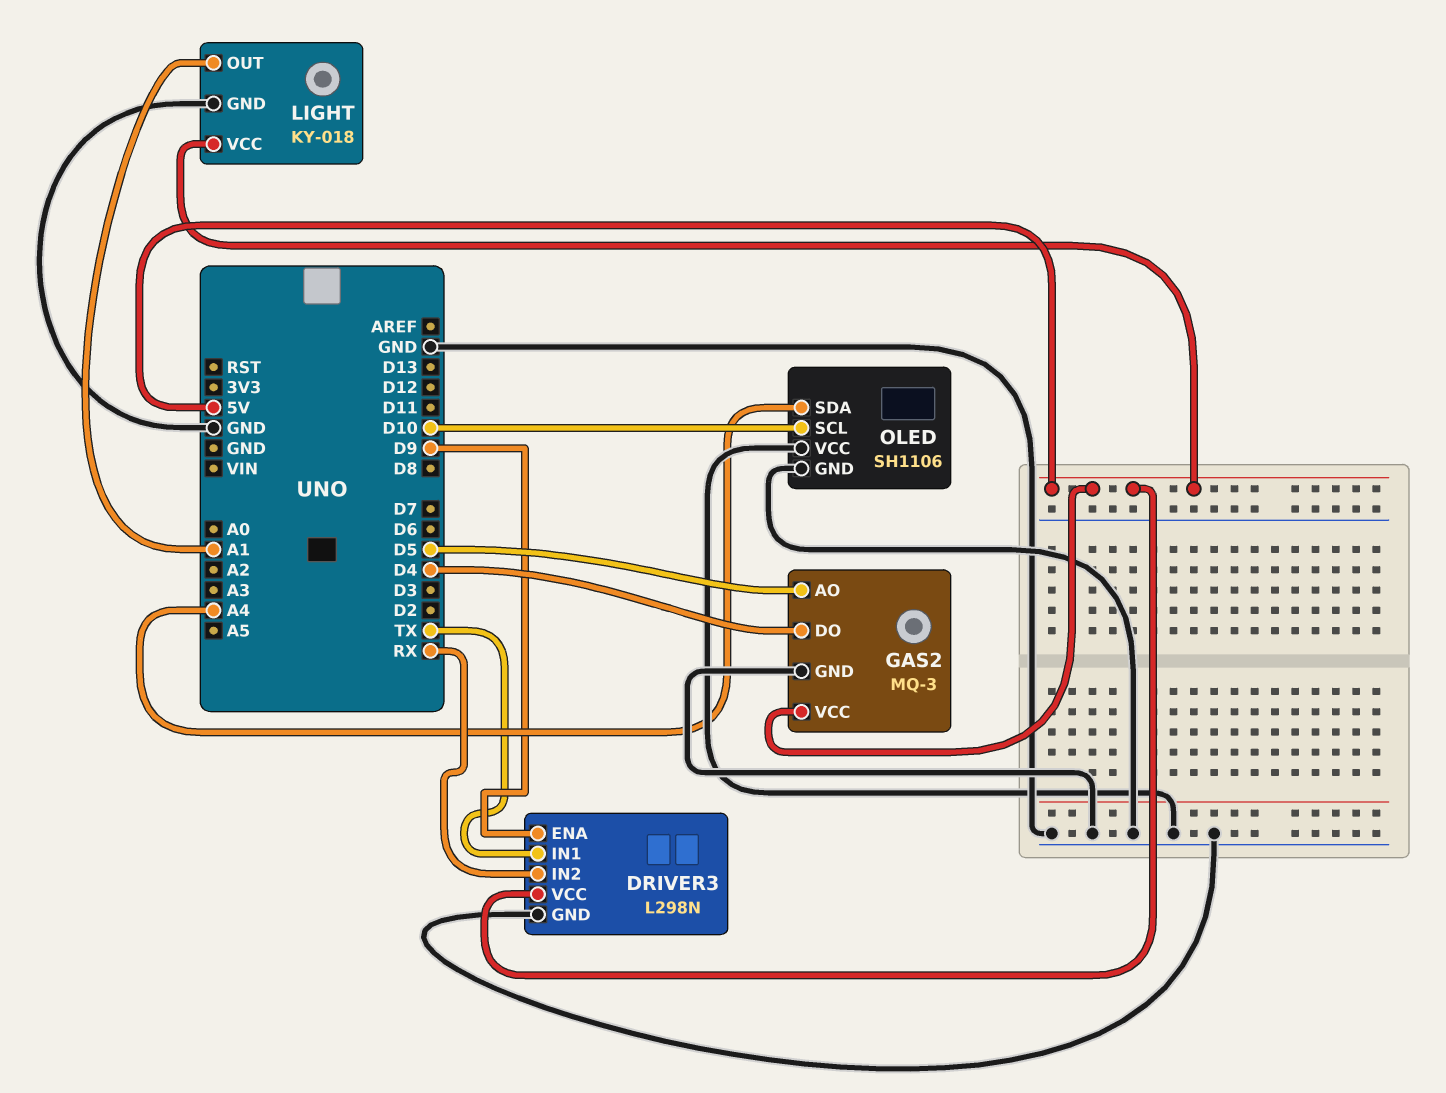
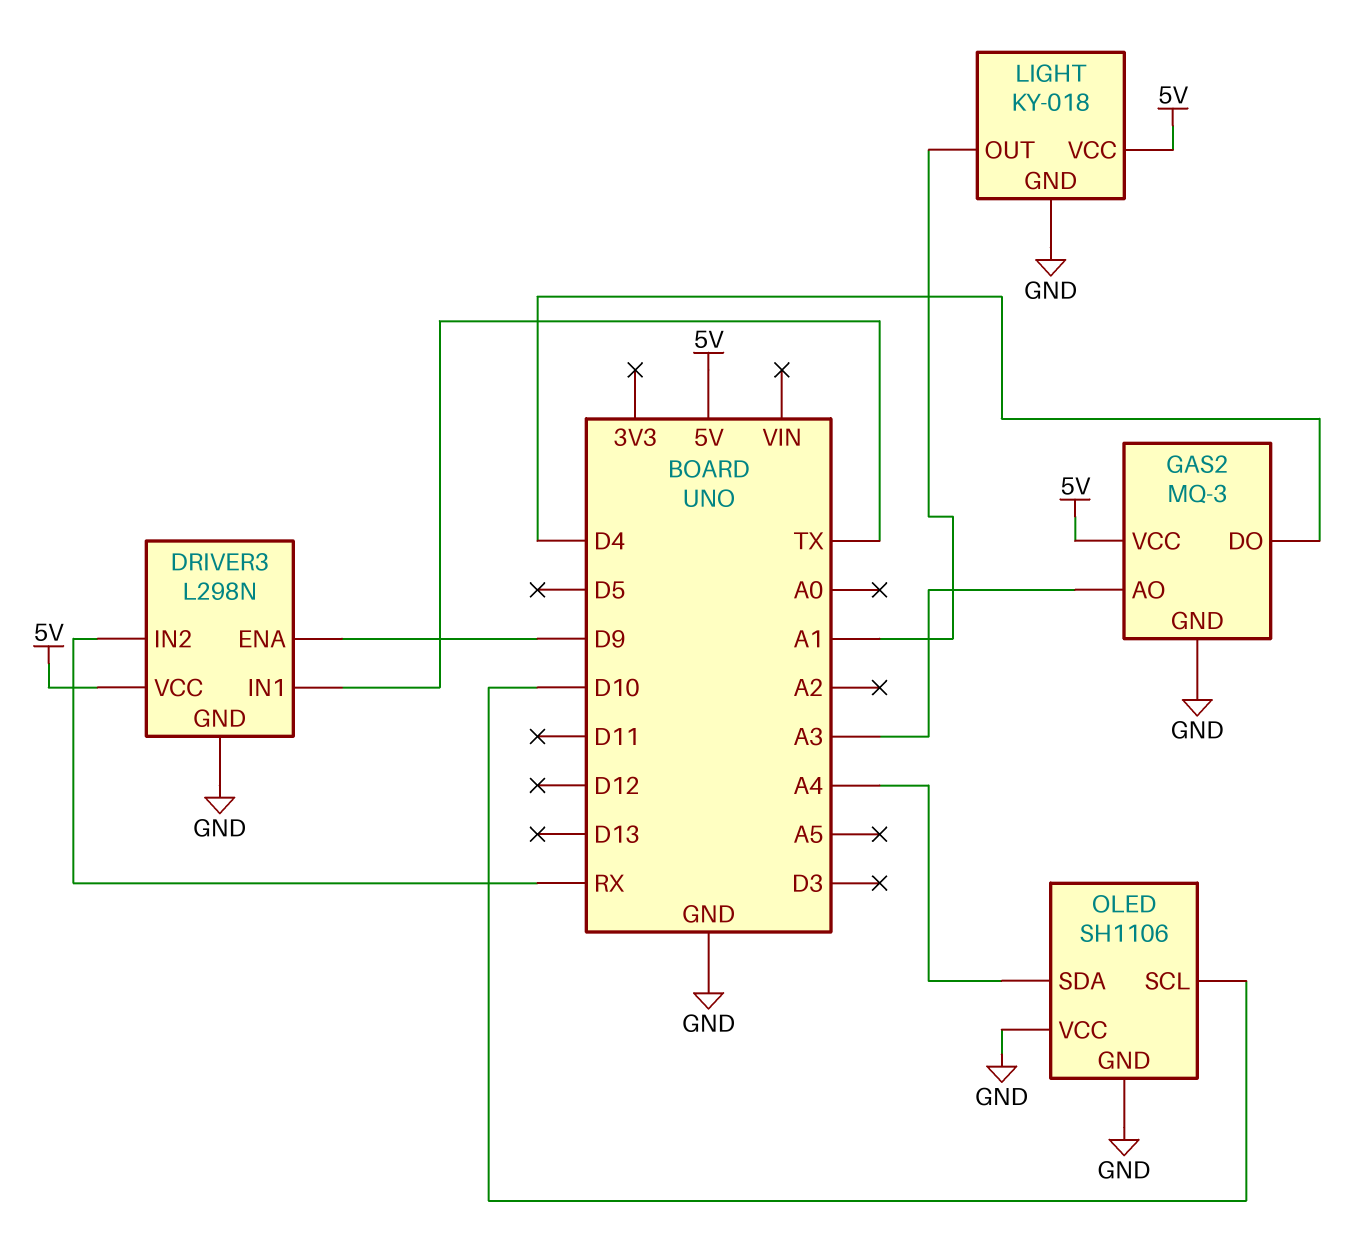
GAS2 pin AO: D5 -> A3

